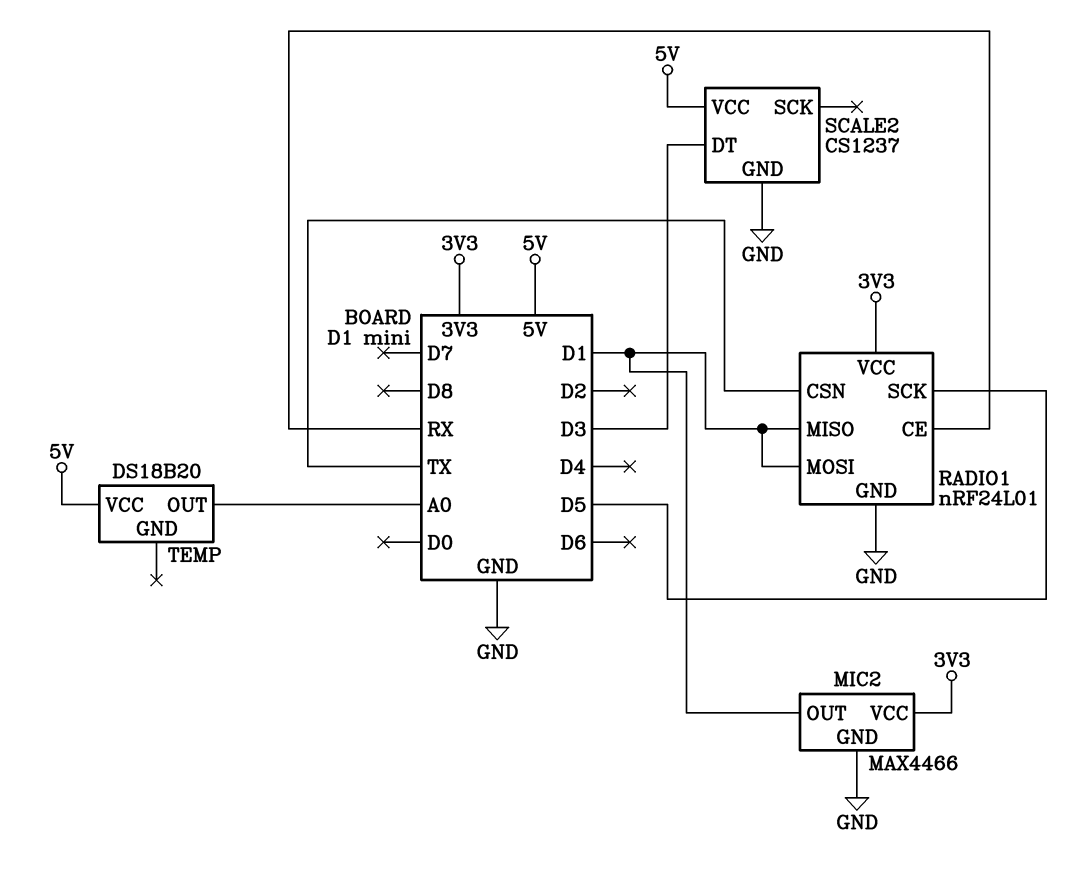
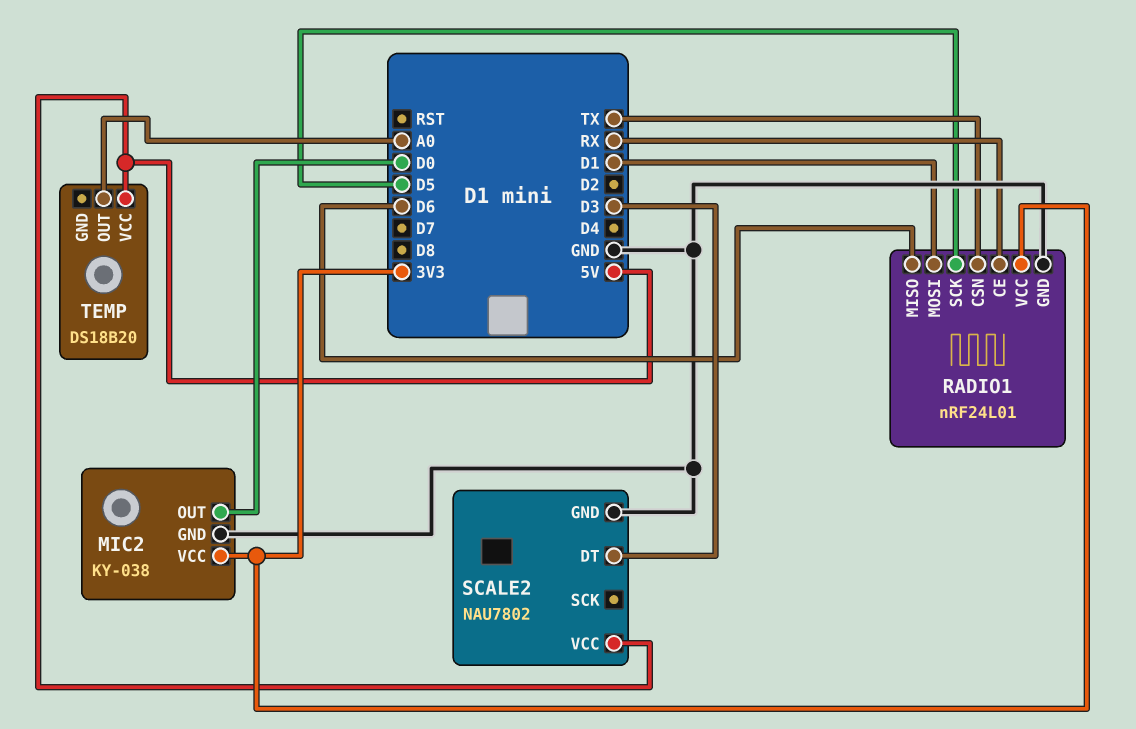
MIC2: MAX4466 -> KY-038
MIC2 pin OUT: D1 -> D0
RADIO1 pin MISO: D1 -> D6
SCALE2: CS1237 -> NAU7802

